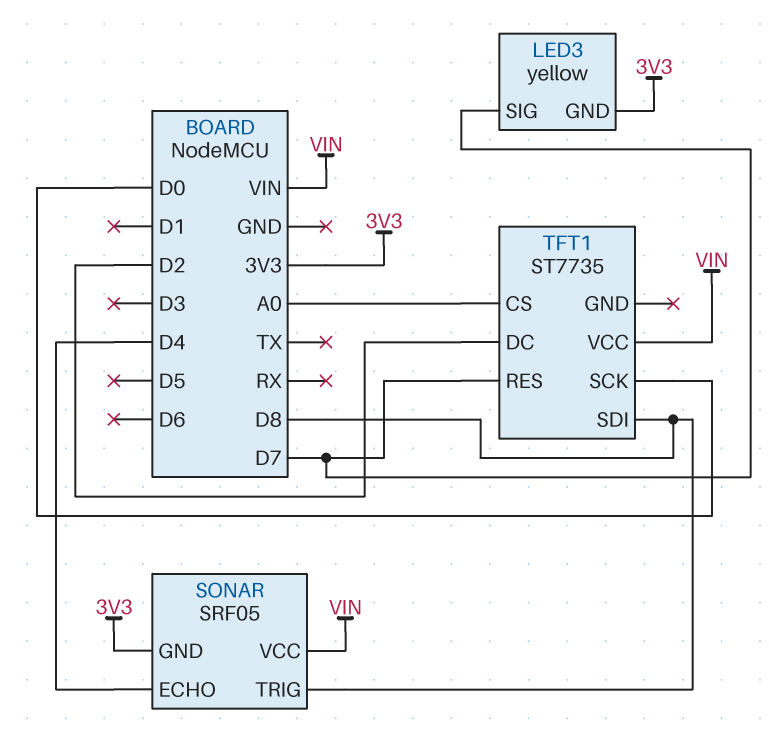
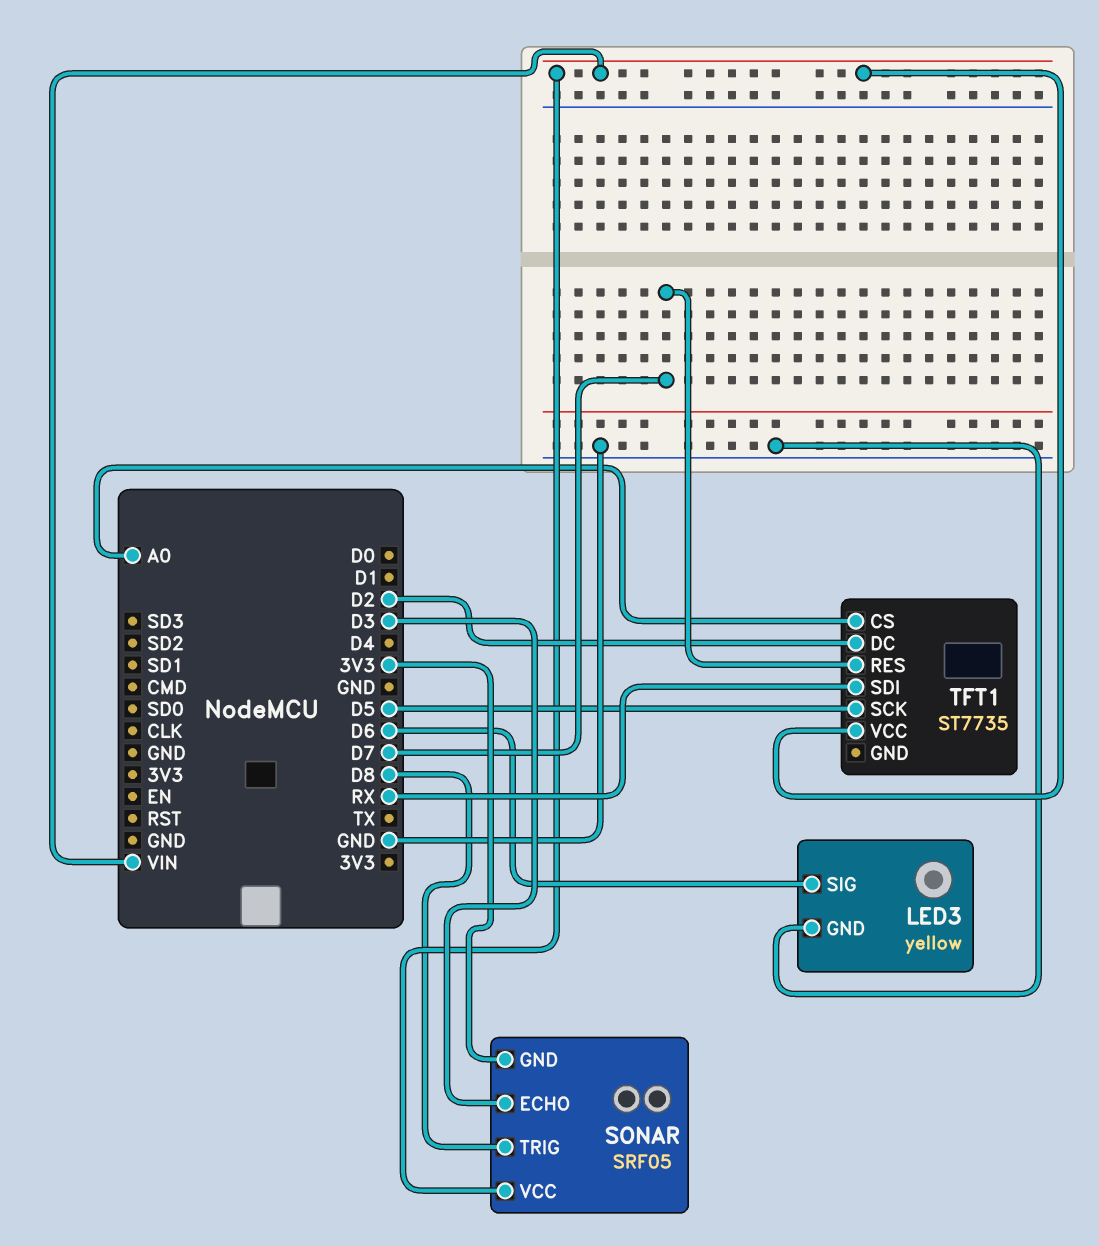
LED3 pin GND: 3V3 -> GND
LED3 pin SIG: D7 -> D6
SONAR pin ECHO: D4 -> D3
TFT1 pin SCK: D0 -> D5
TFT1 pin SDI: D8 -> RX

